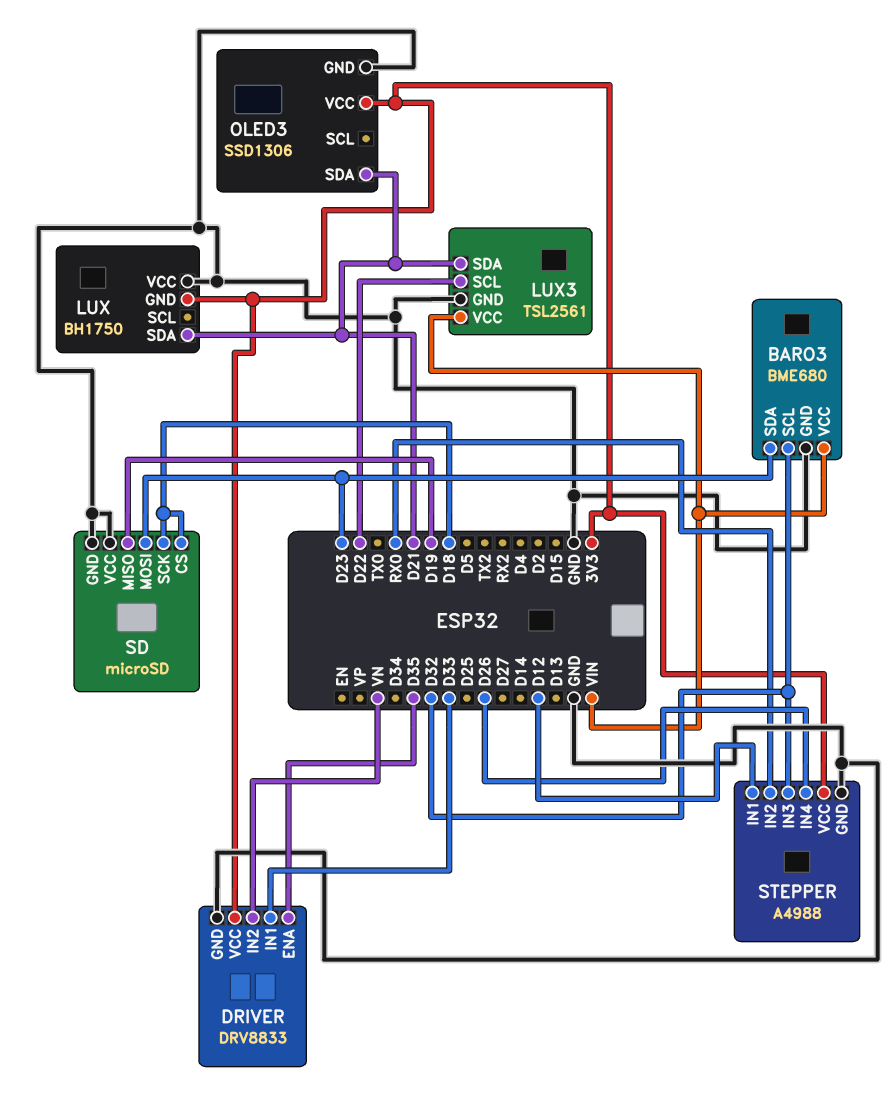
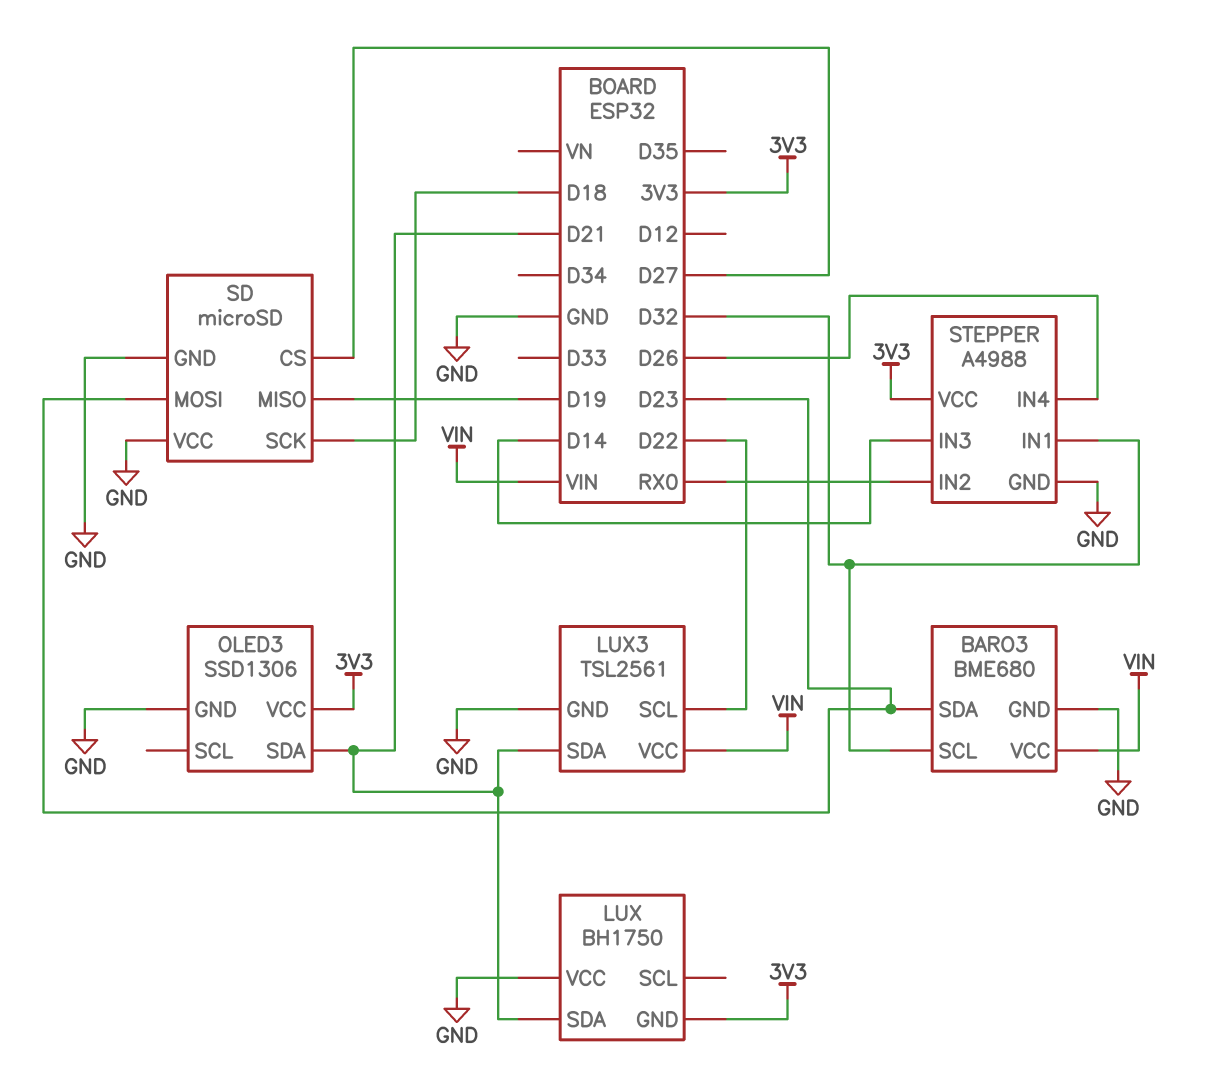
DRIVER: DRV8833 -> none
DRIVER pin ENA: D35 -> none
DRIVER pin GND: GND -> none
DRIVER pin IN1: D33 -> none
DRIVER pin IN2: VN -> none
DRIVER pin VCC: 3V3 -> none
SD pin CS: D18 -> D27
STEPPER pin IN1: D12 -> D32
STEPPER pin IN3: D32 -> D14

